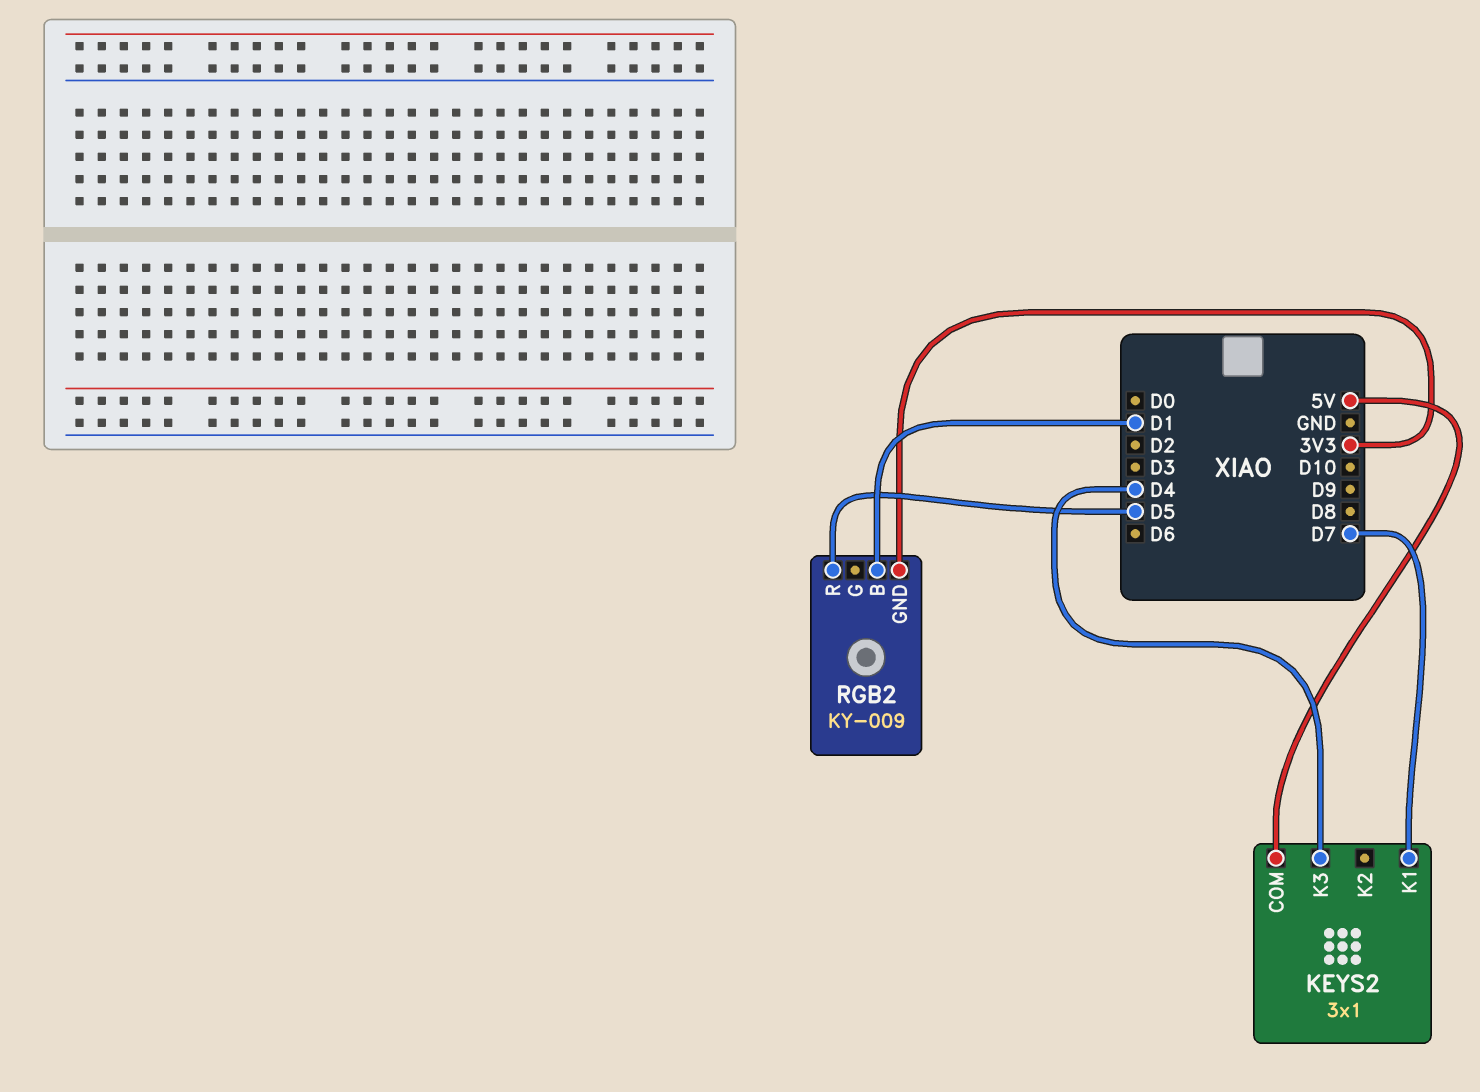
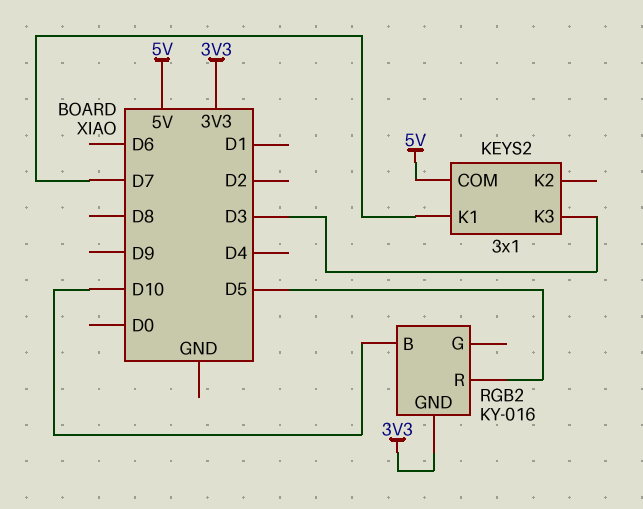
KEYS2 pin K3: D4 -> D3
RGB2: KY-009 -> KY-016
RGB2 pin B: D1 -> D10

